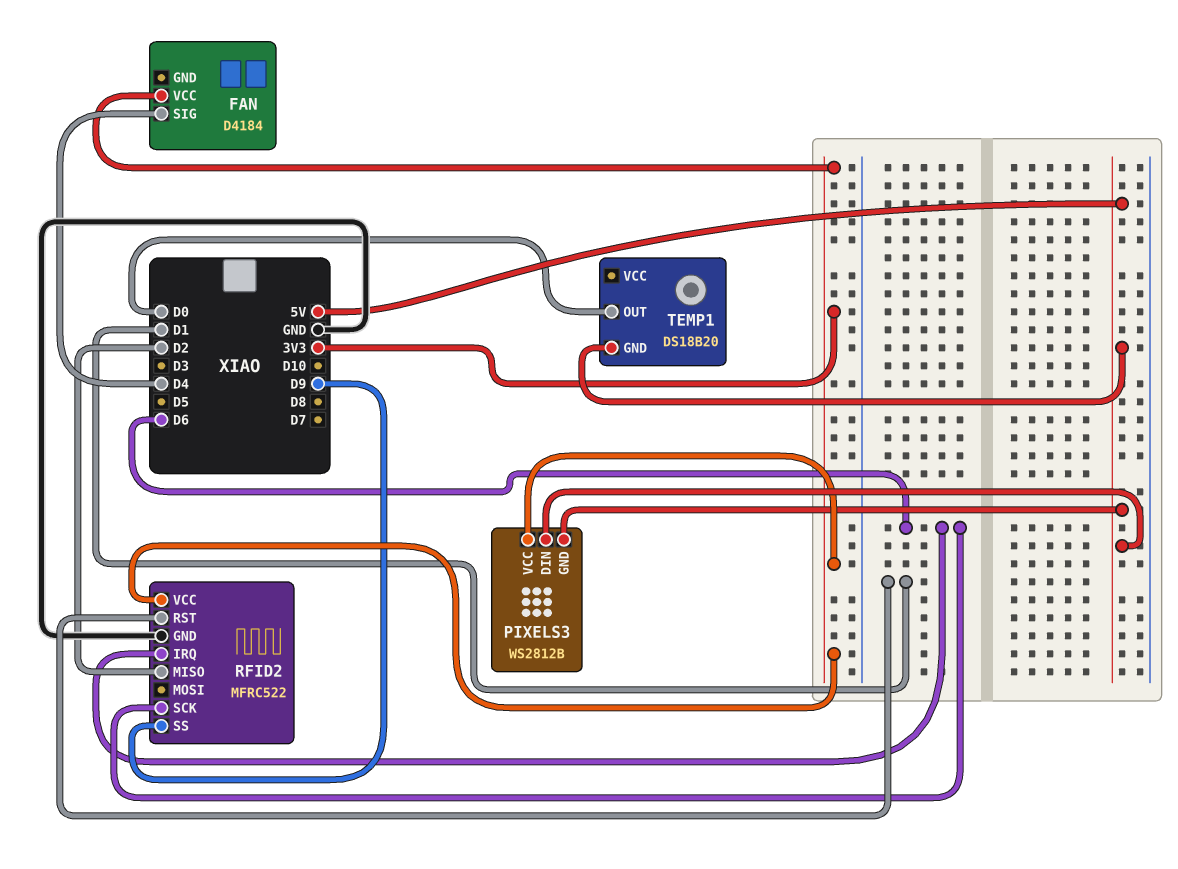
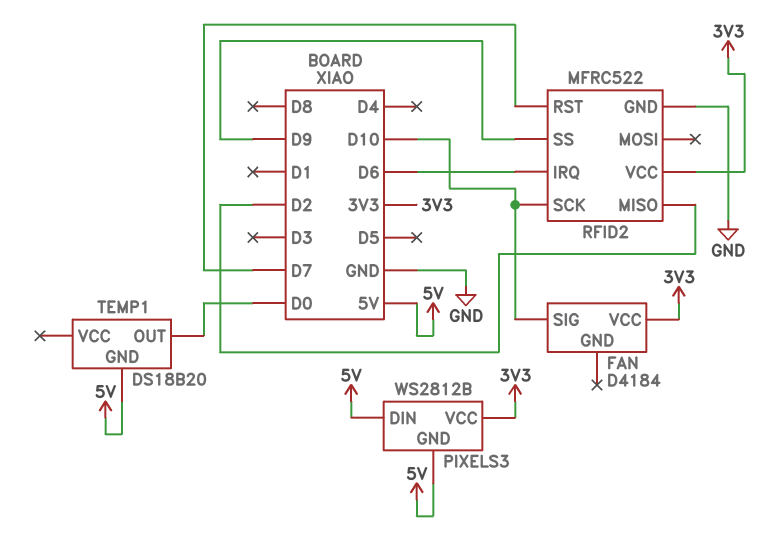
FAN pin SIG: D4 -> D10
RFID2 pin RST: D1 -> D7
RFID2 pin SCK: D6 -> D10

